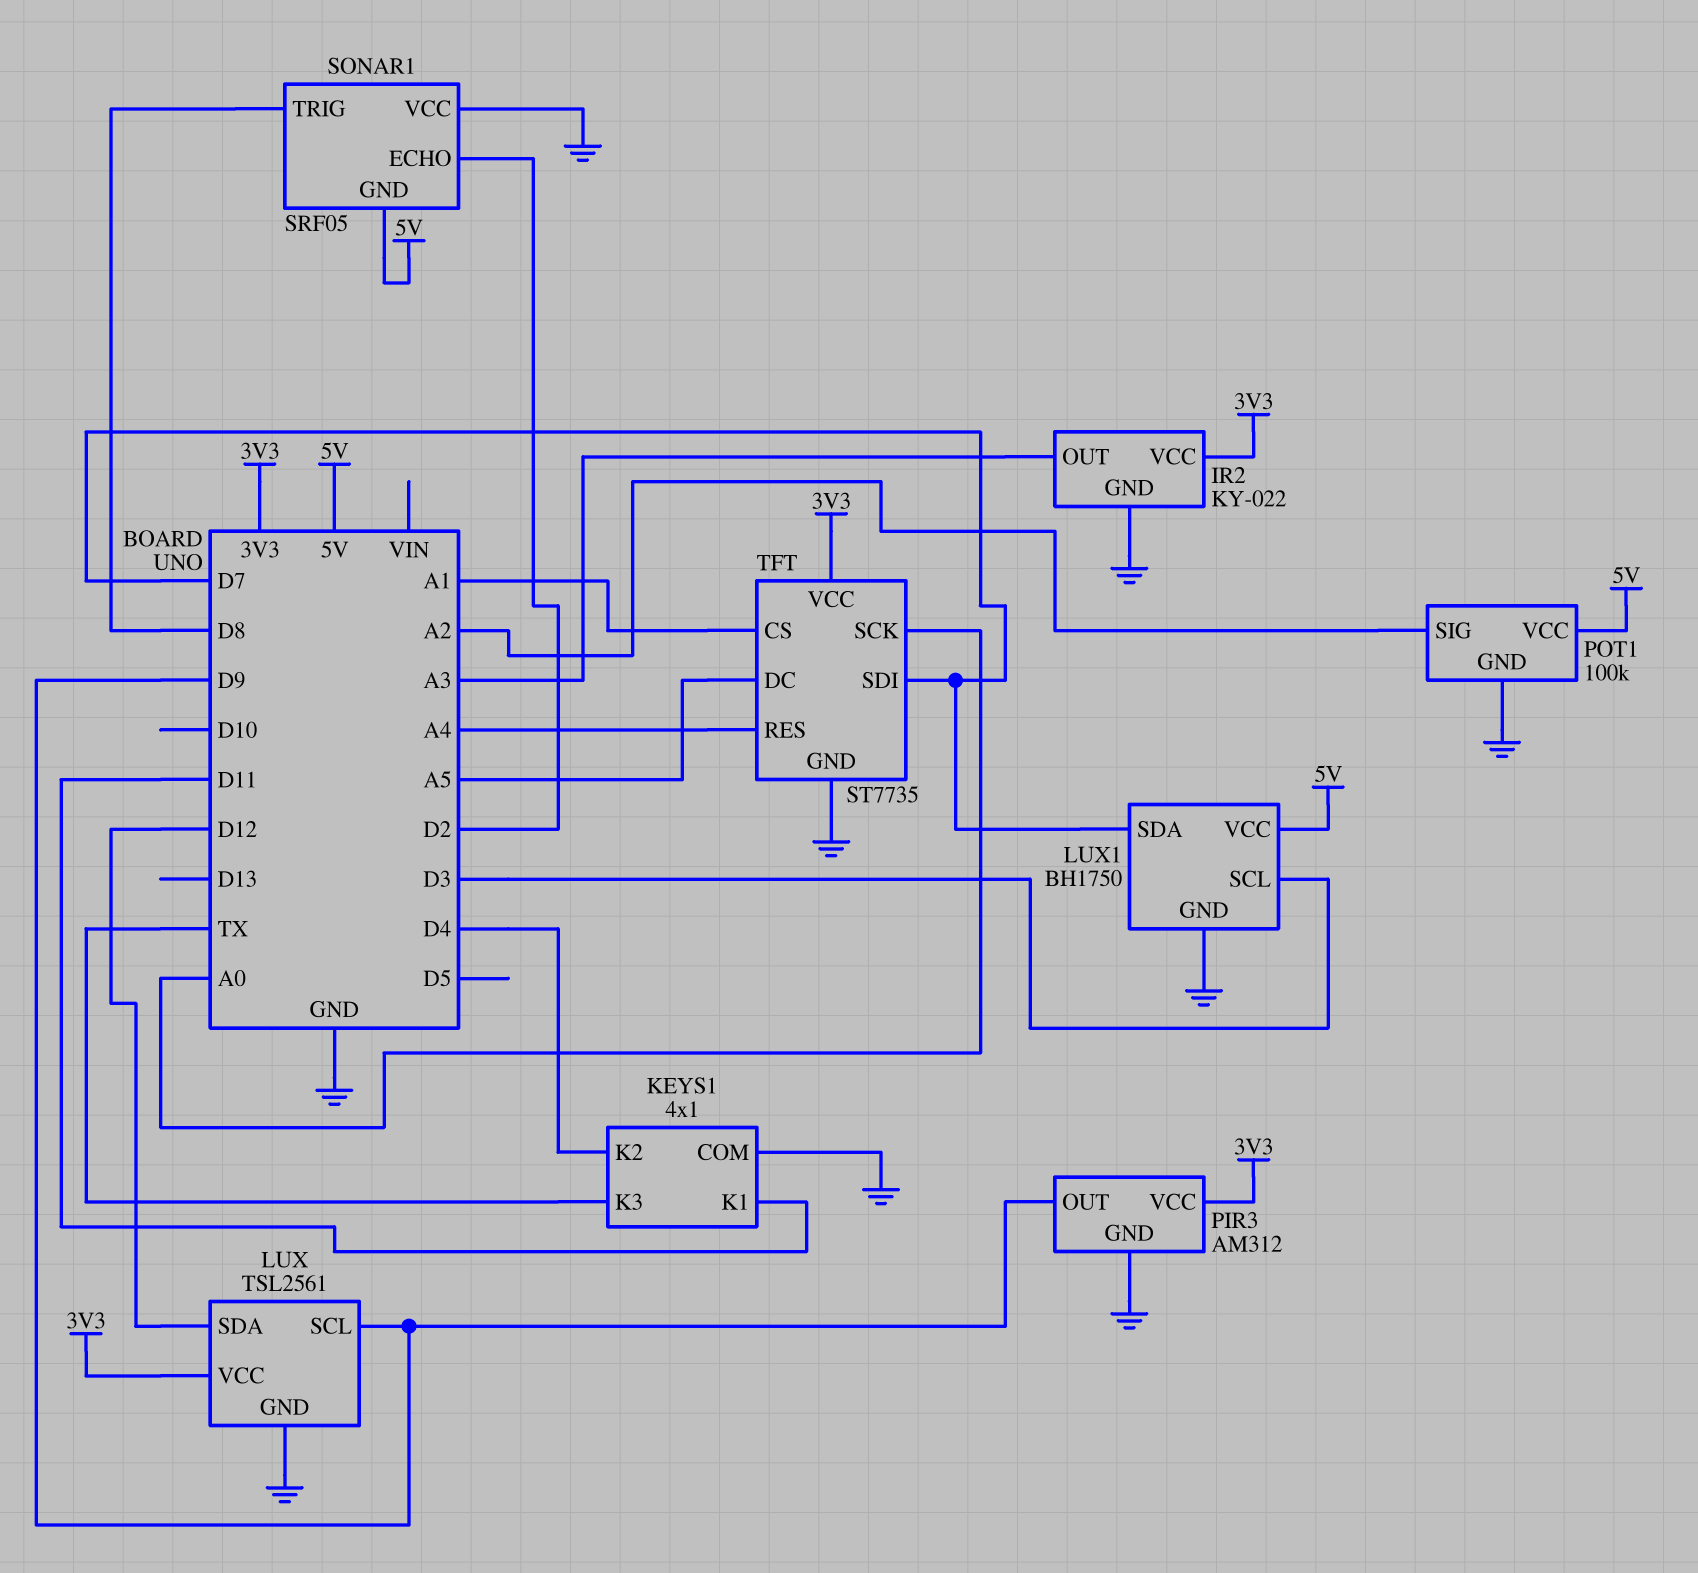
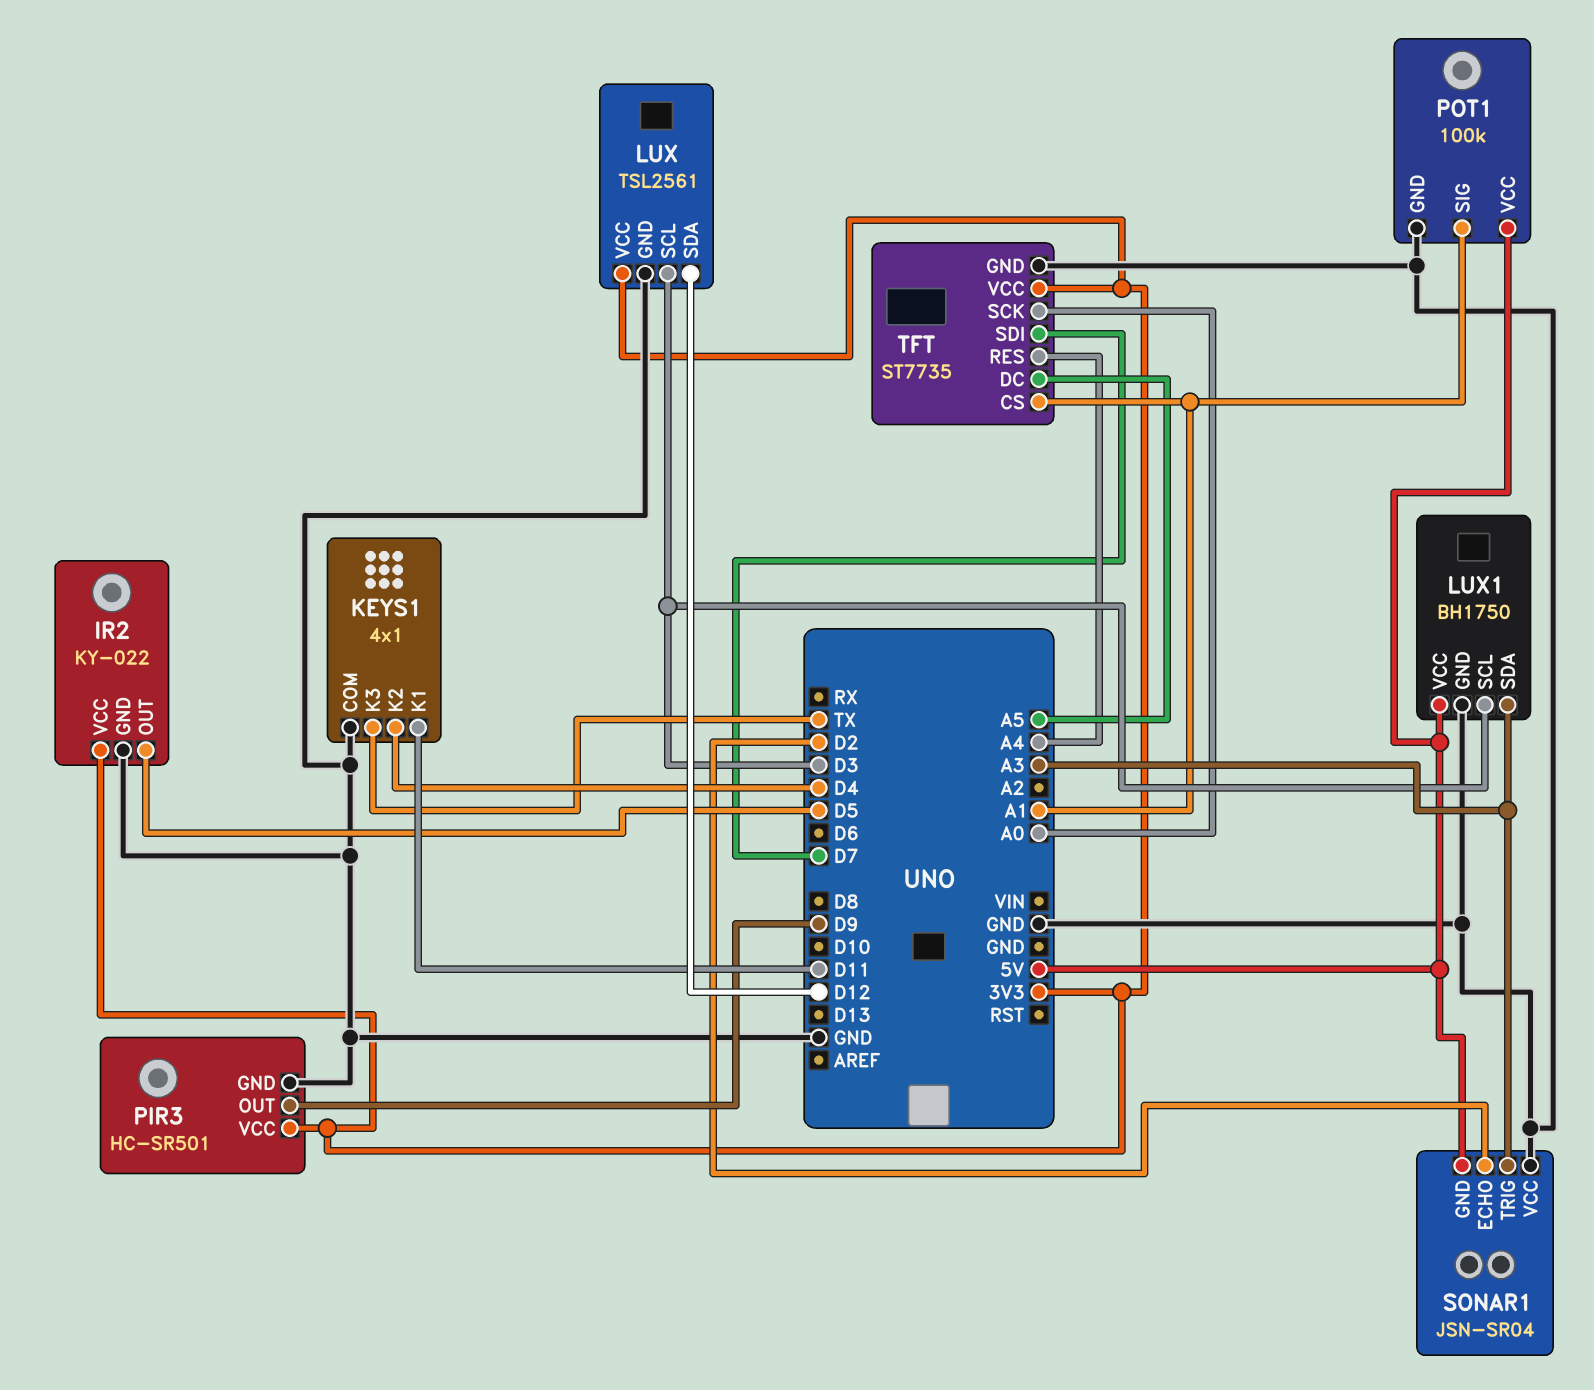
IR2 pin OUT: A3 -> D5
LUX pin SCL: D9 -> D3
LUX1 pin SDA: D7 -> A3
PIR3: AM312 -> HC-SR501
POT1 pin SIG: A2 -> A1
SONAR1: SRF05 -> JSN-SR04
SONAR1 pin TRIG: D8 -> A3

